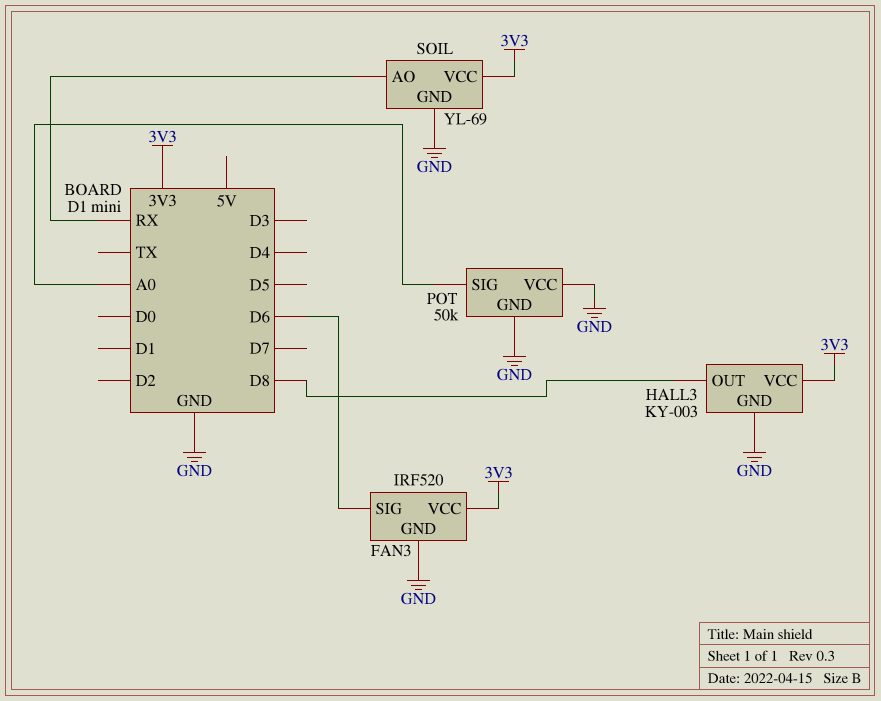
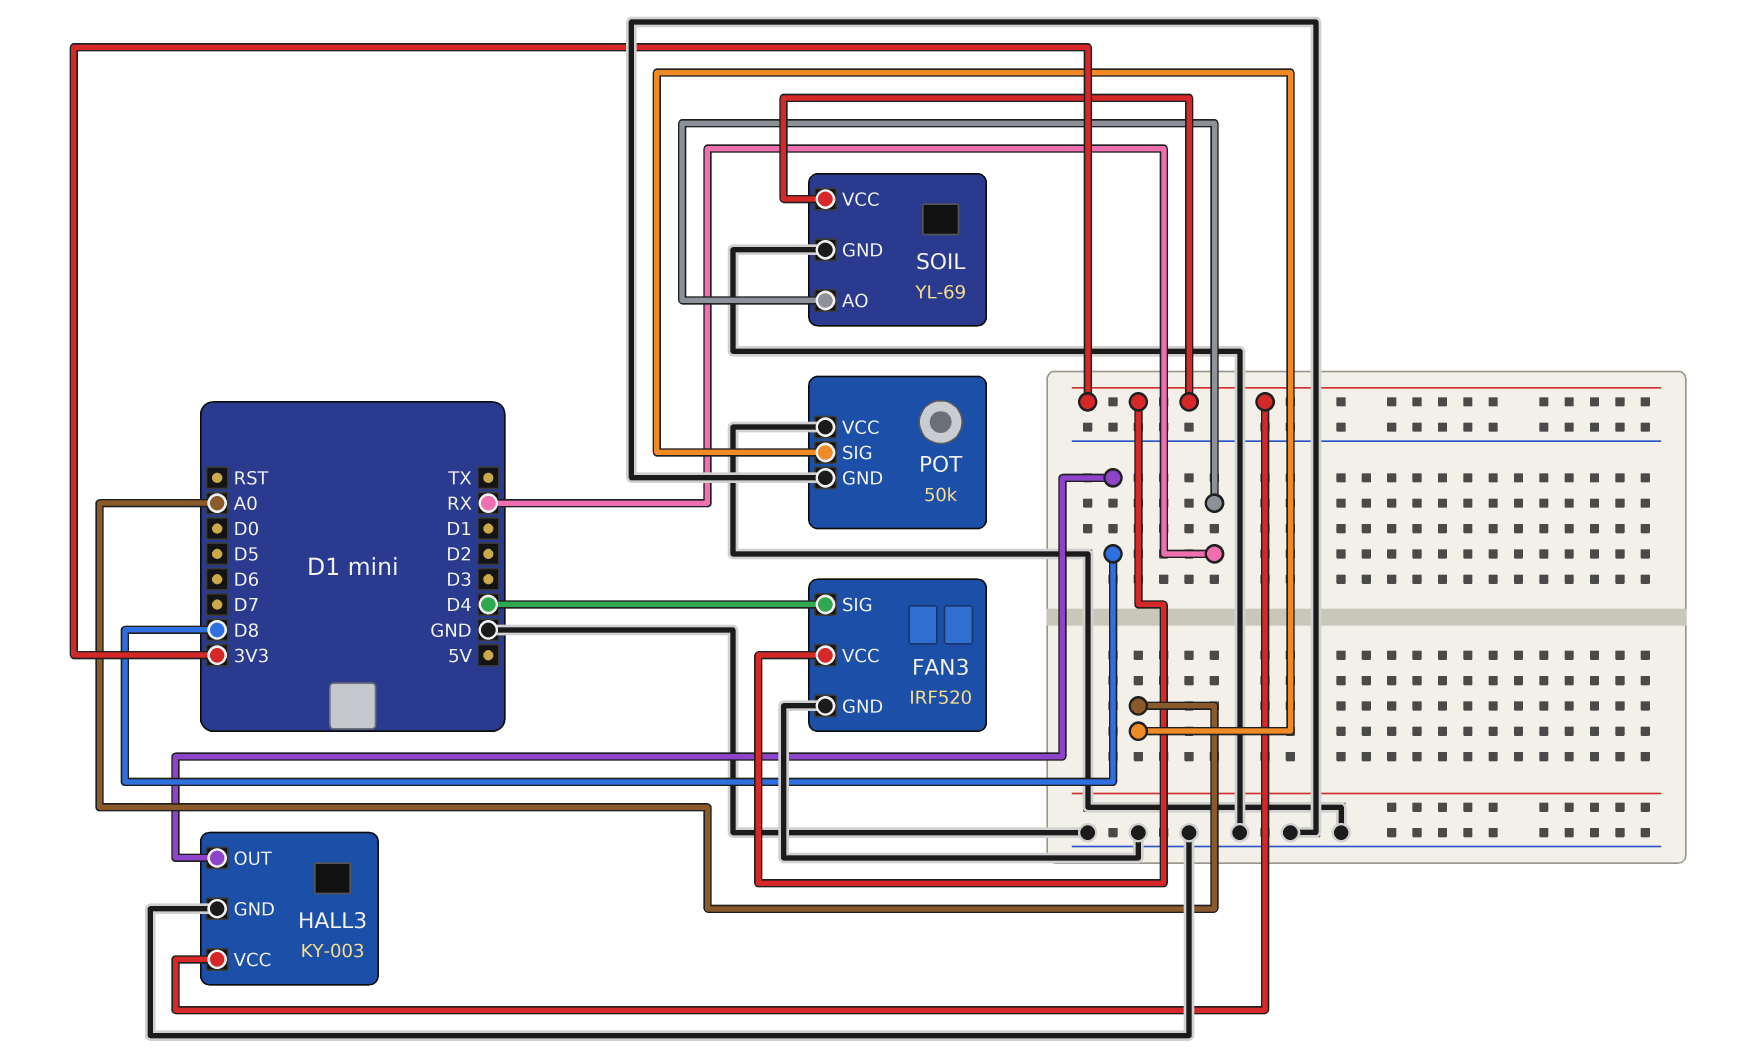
FAN3 pin SIG: D6 -> D4

